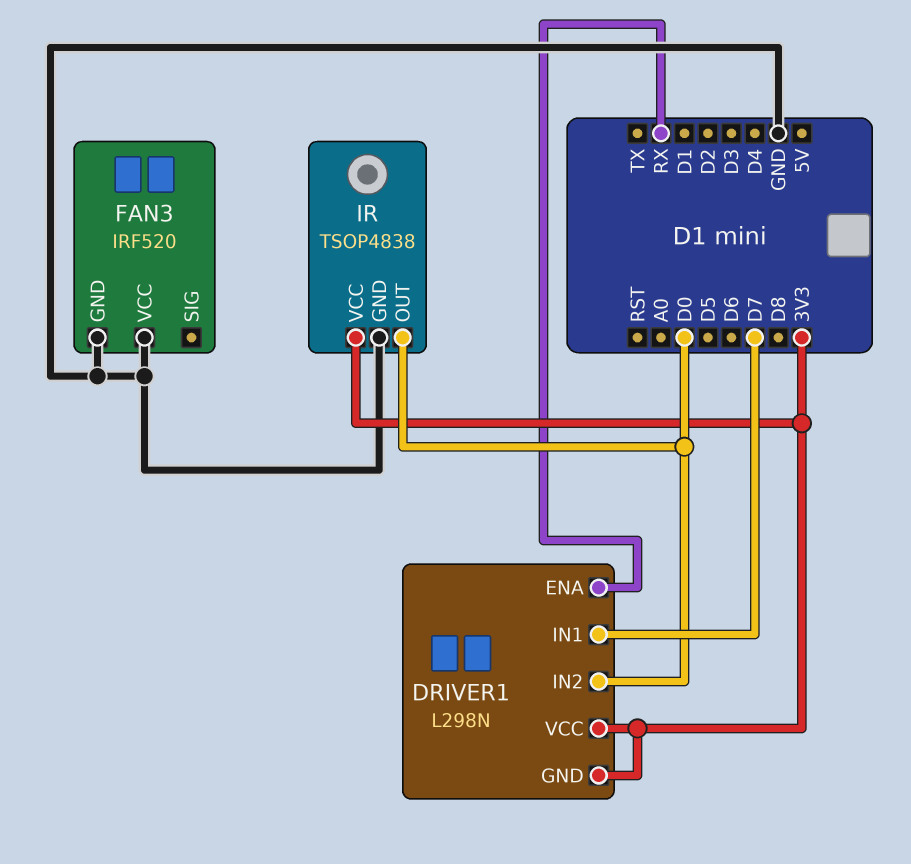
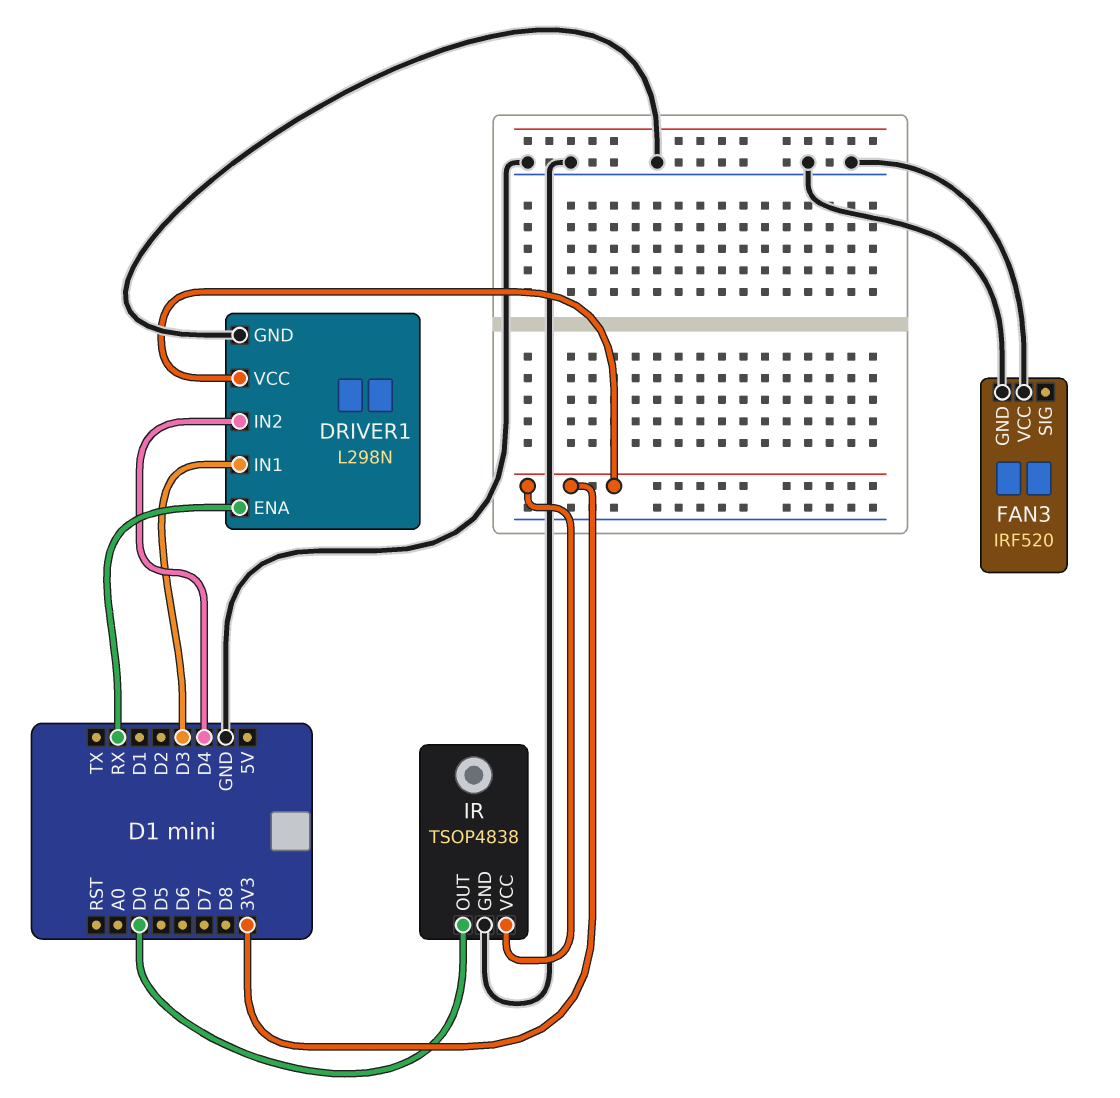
DRIVER1 pin GND: 3V3 -> GND
DRIVER1 pin IN1: D7 -> D3
DRIVER1 pin IN2: D0 -> D4

